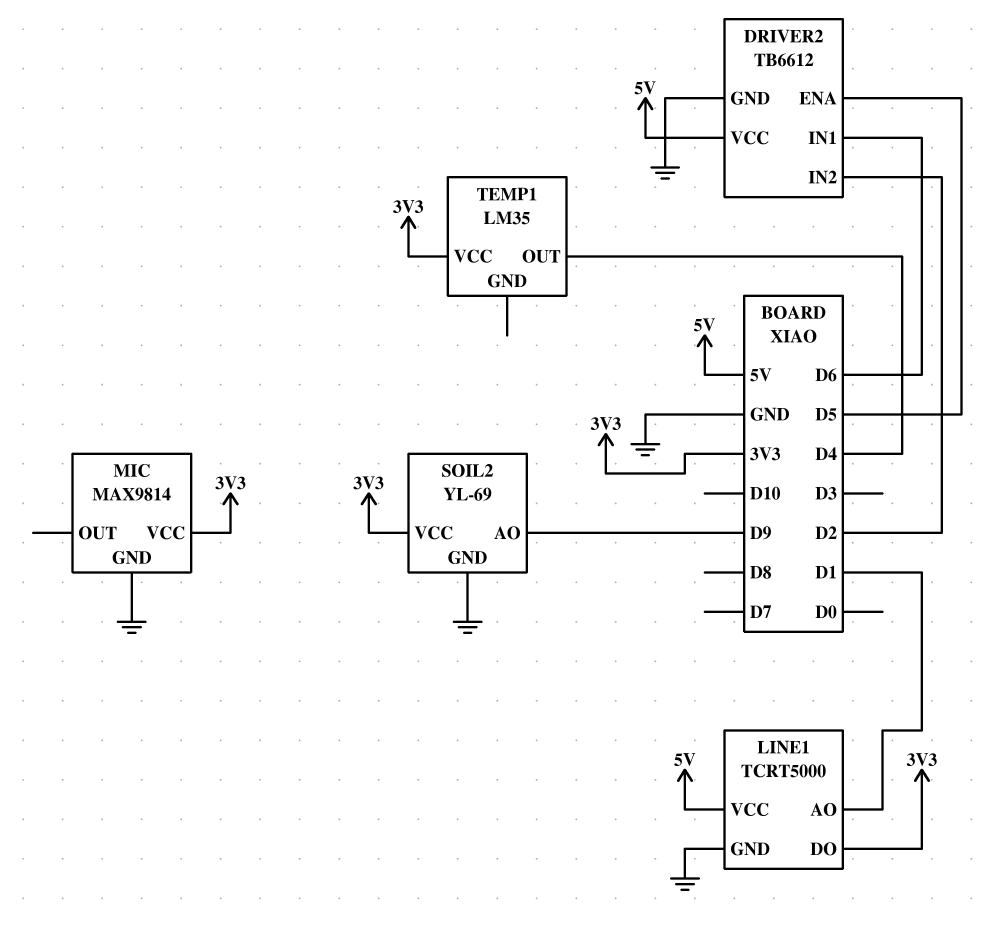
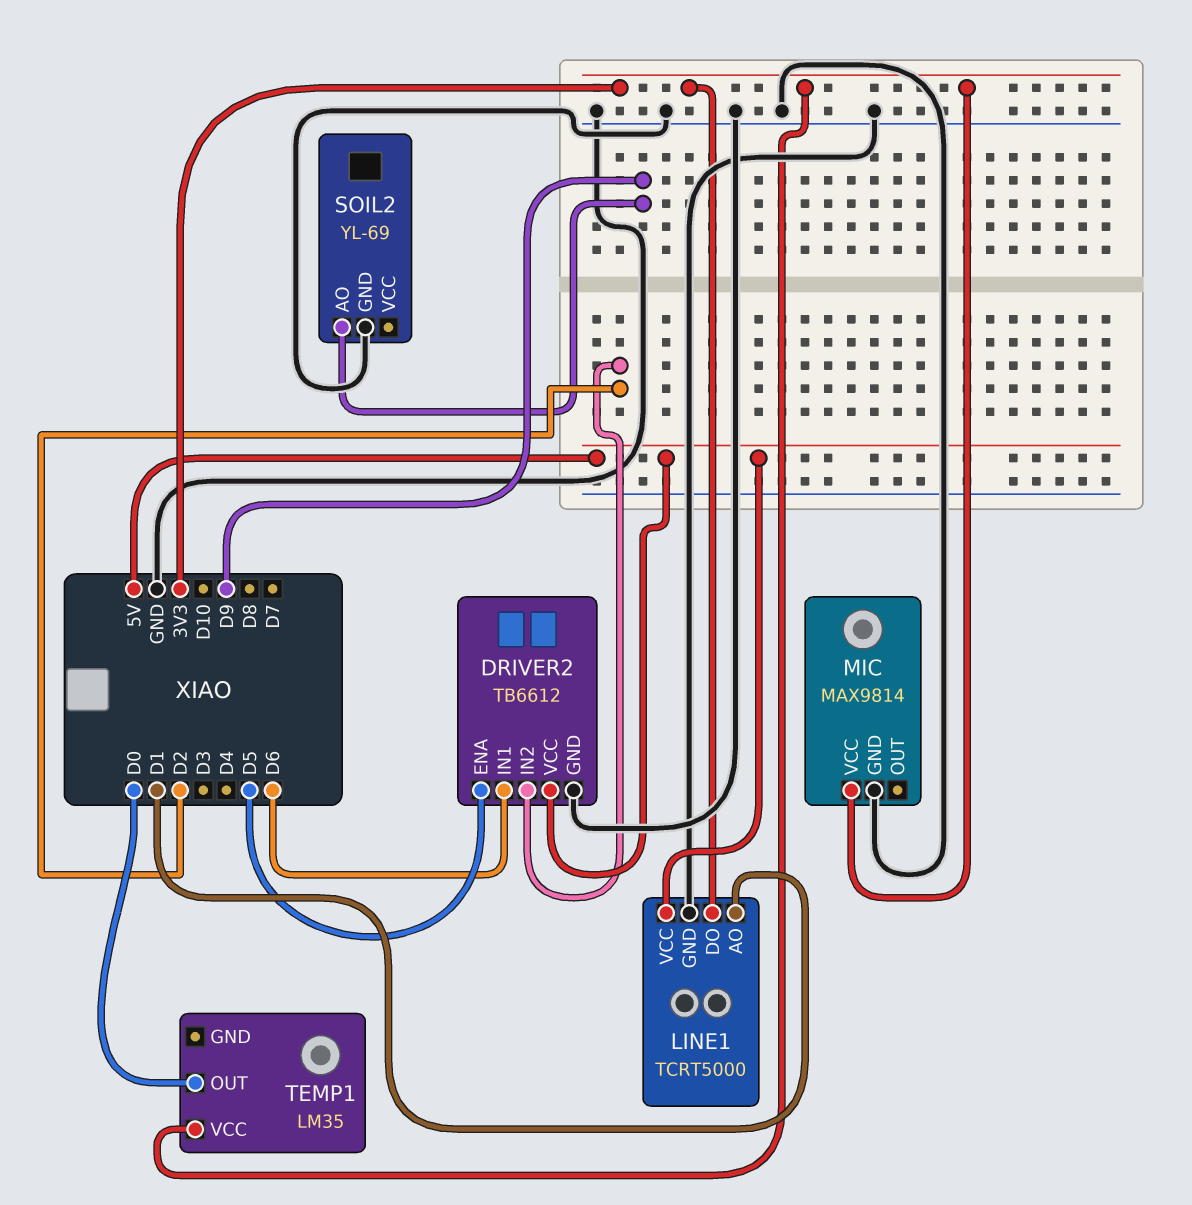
SOIL2 pin VCC: 3V3 -> none
TEMP1 pin OUT: D4 -> D0

